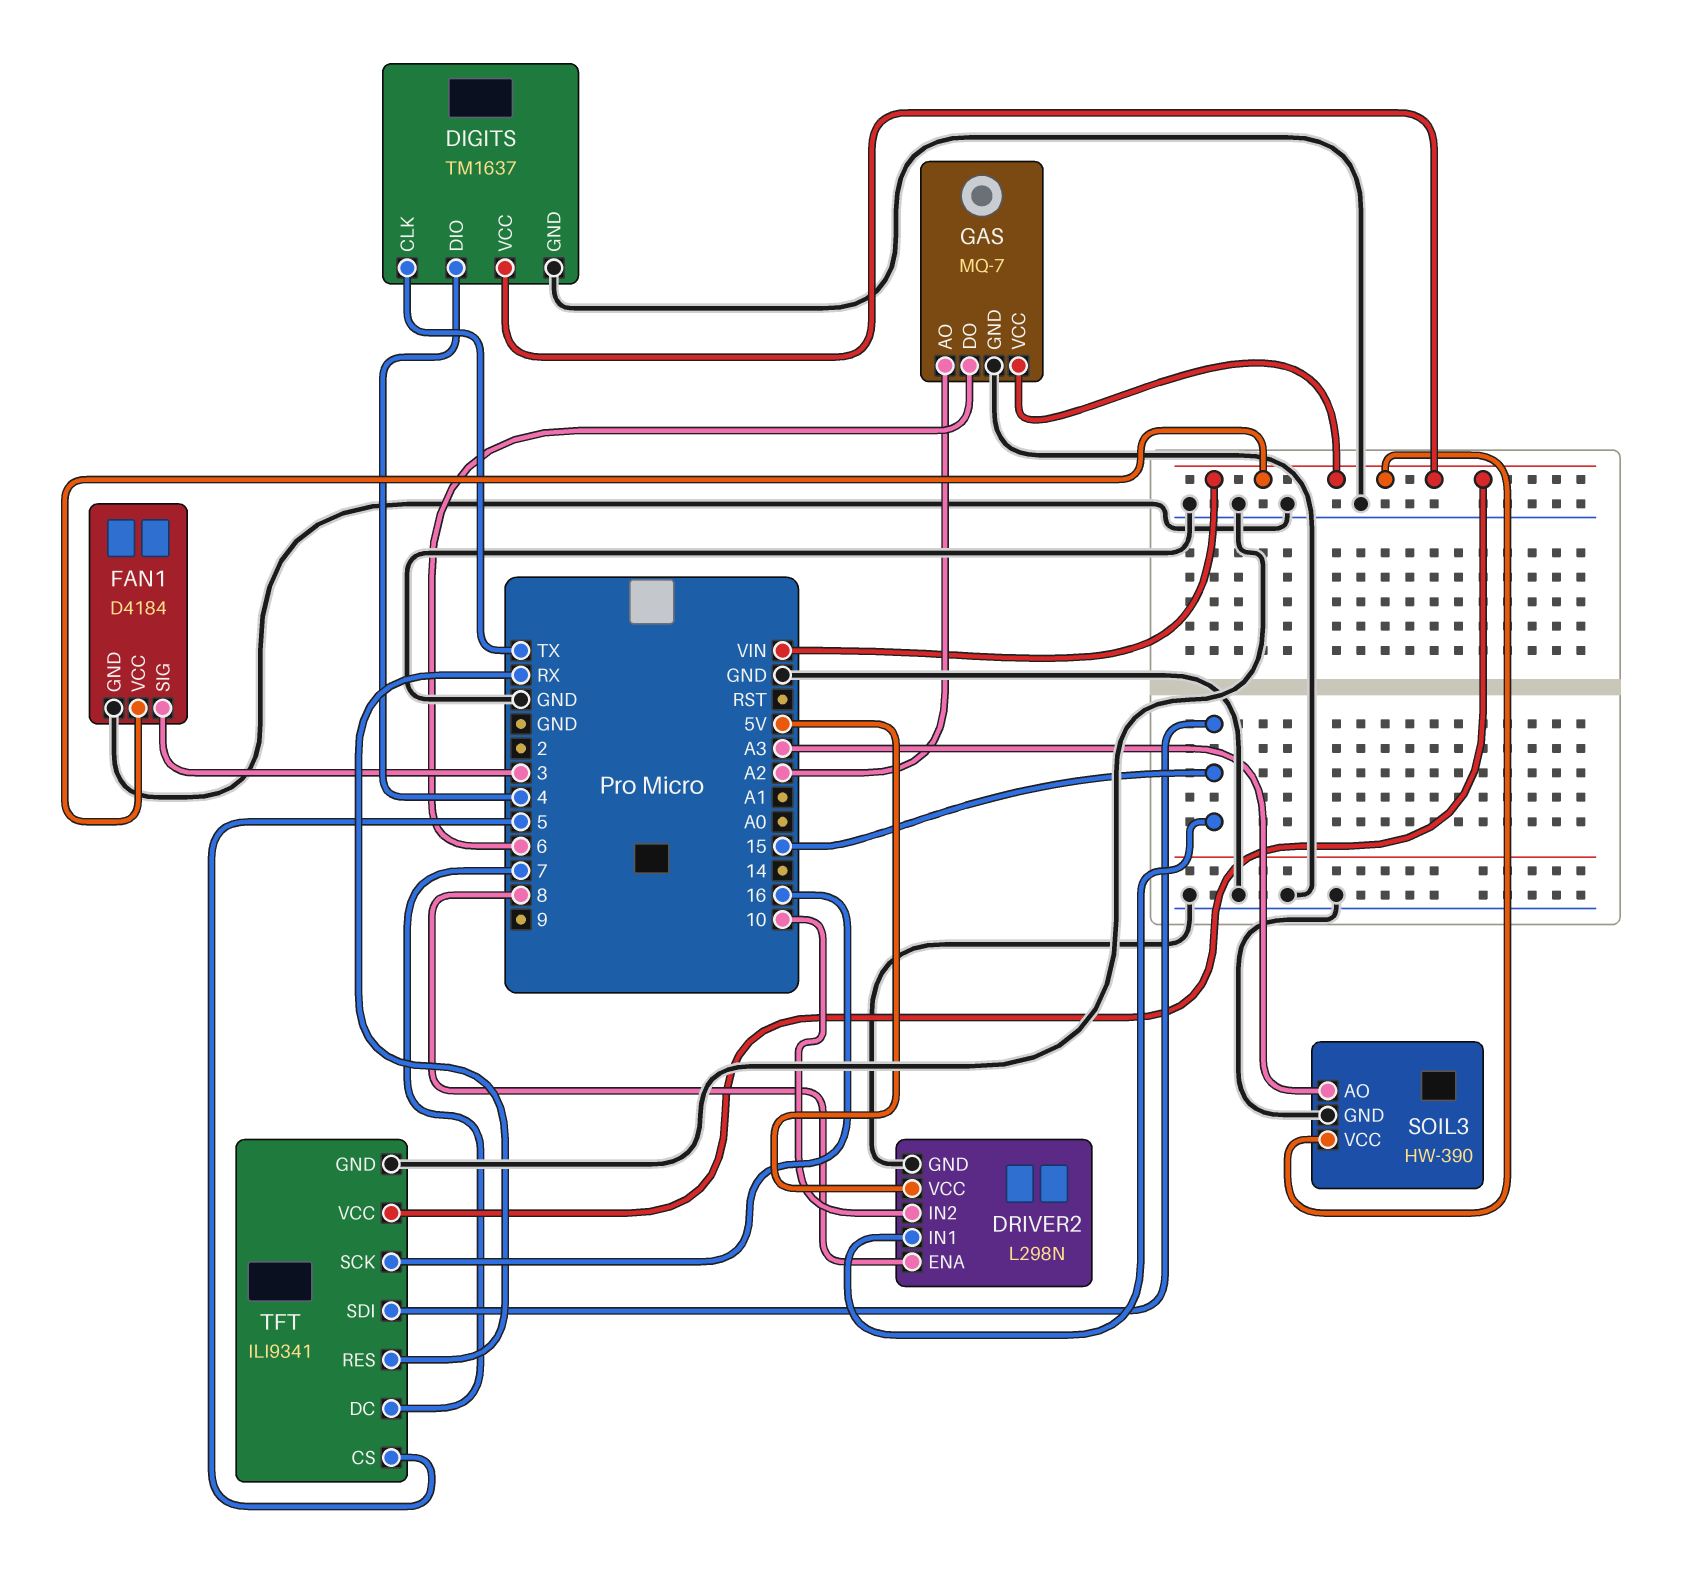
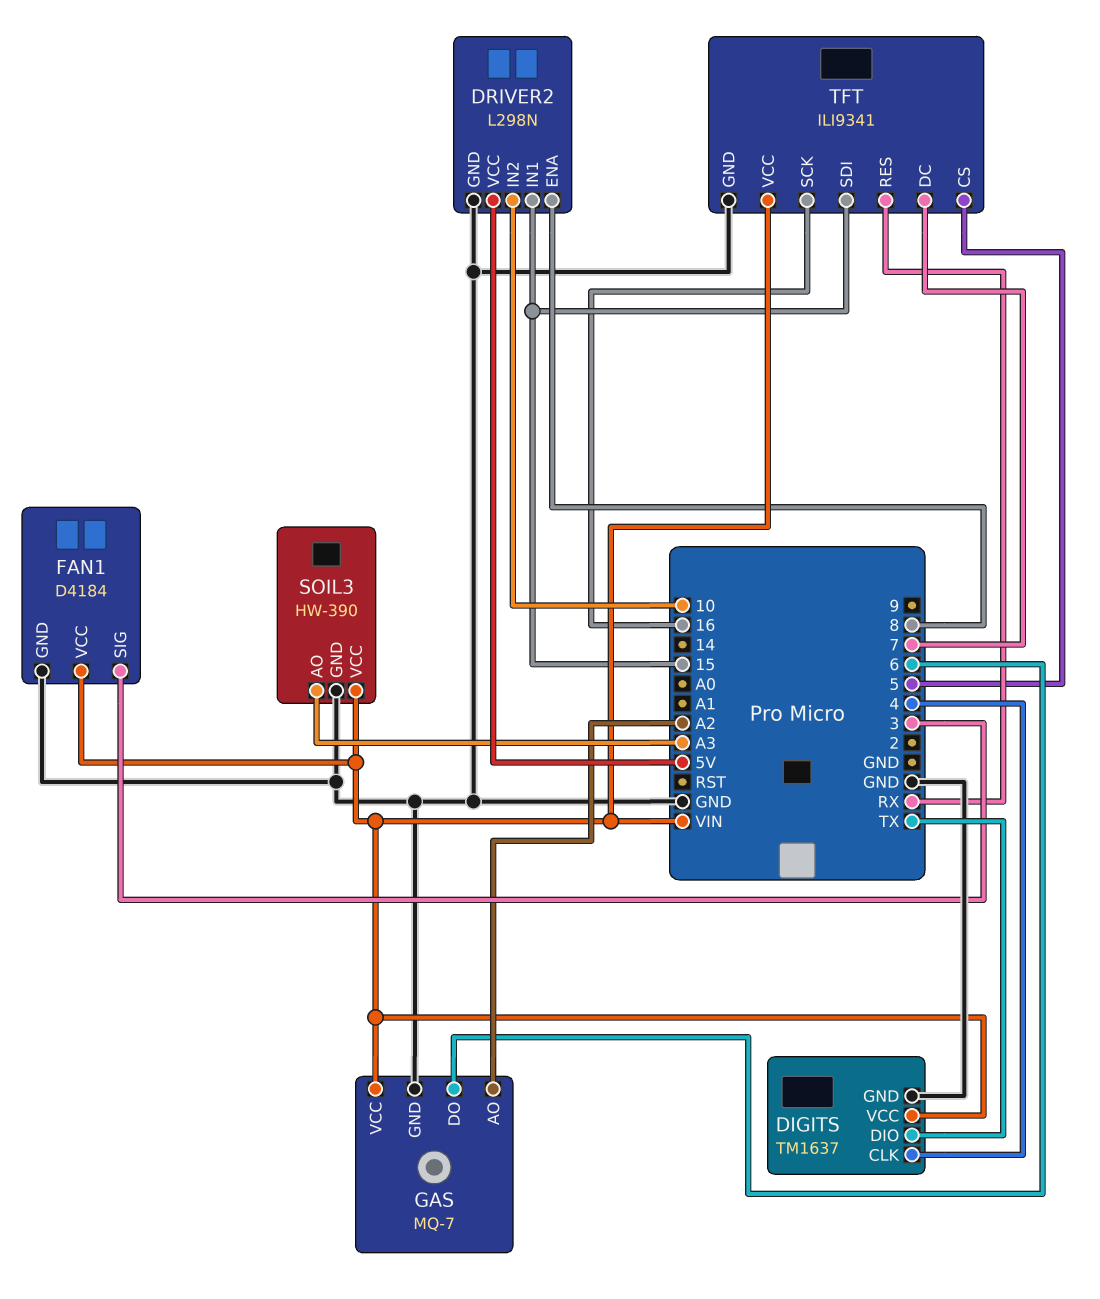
DIGITS pin CLK: TX -> 4
DIGITS pin DIO: 4 -> TX

